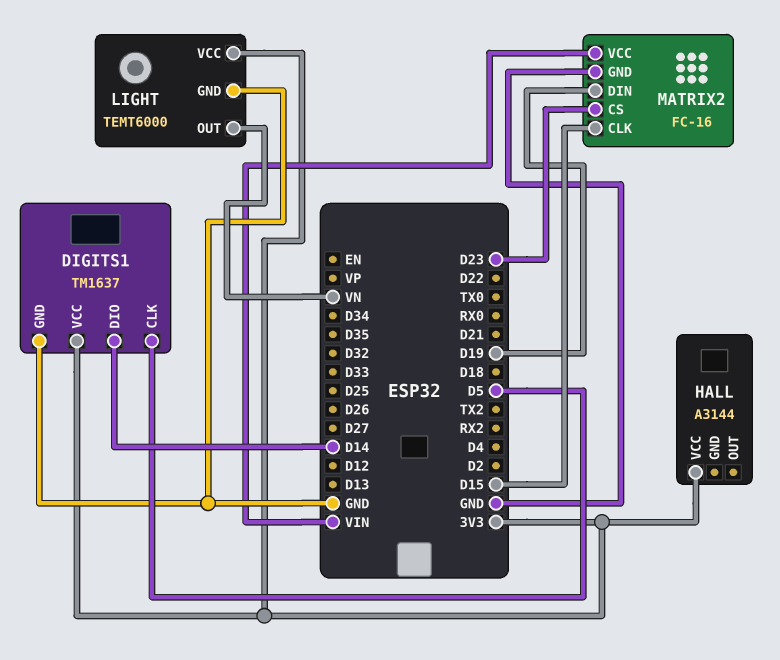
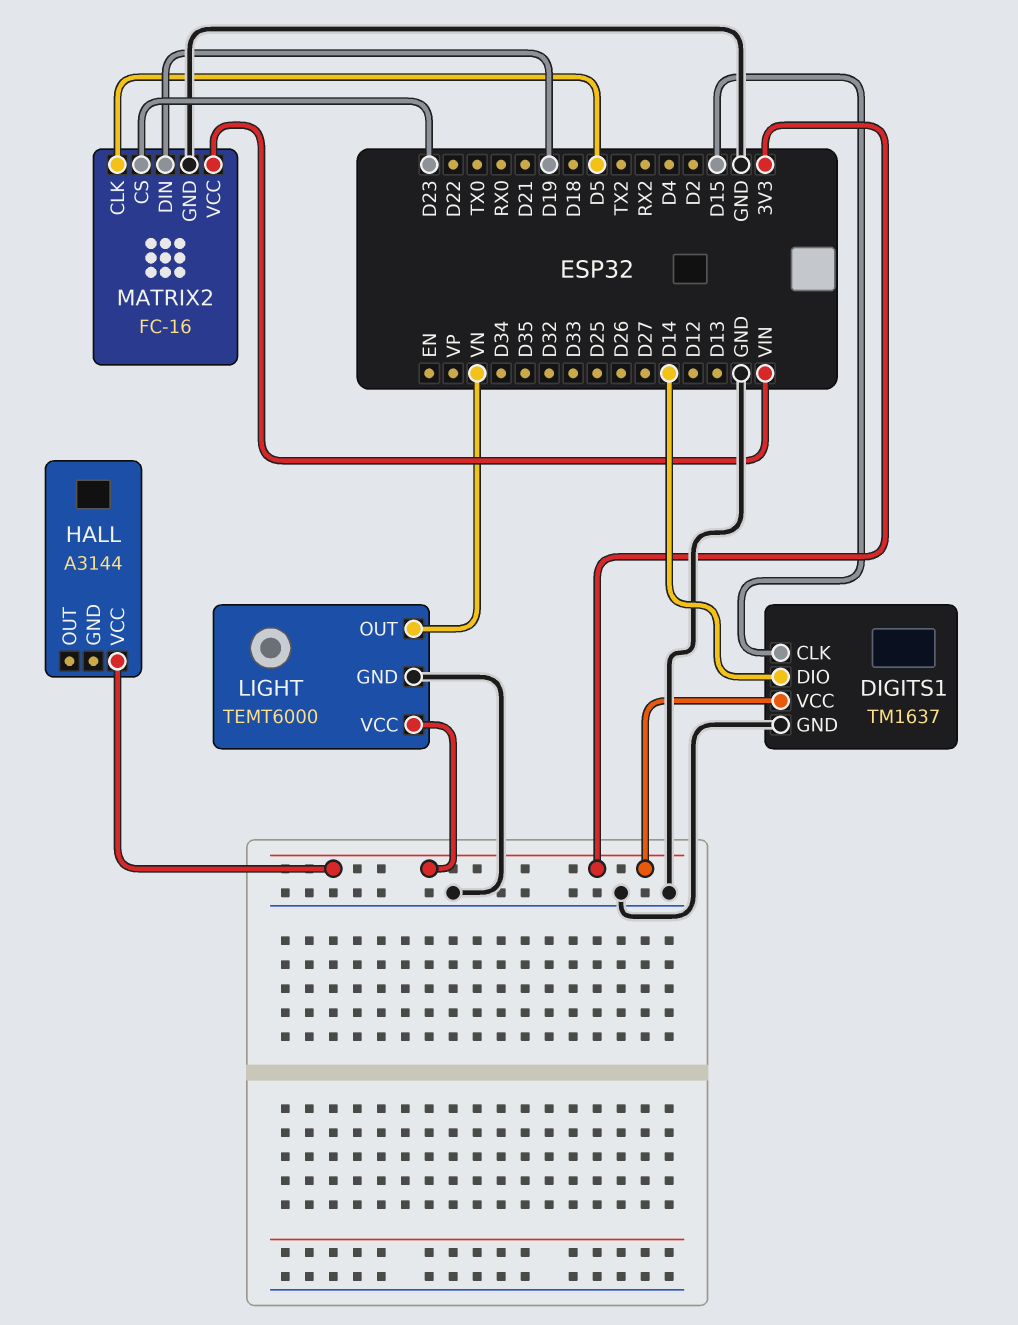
DIGITS1 pin CLK: D5 -> D15
MATRIX2 pin CLK: D15 -> D5

